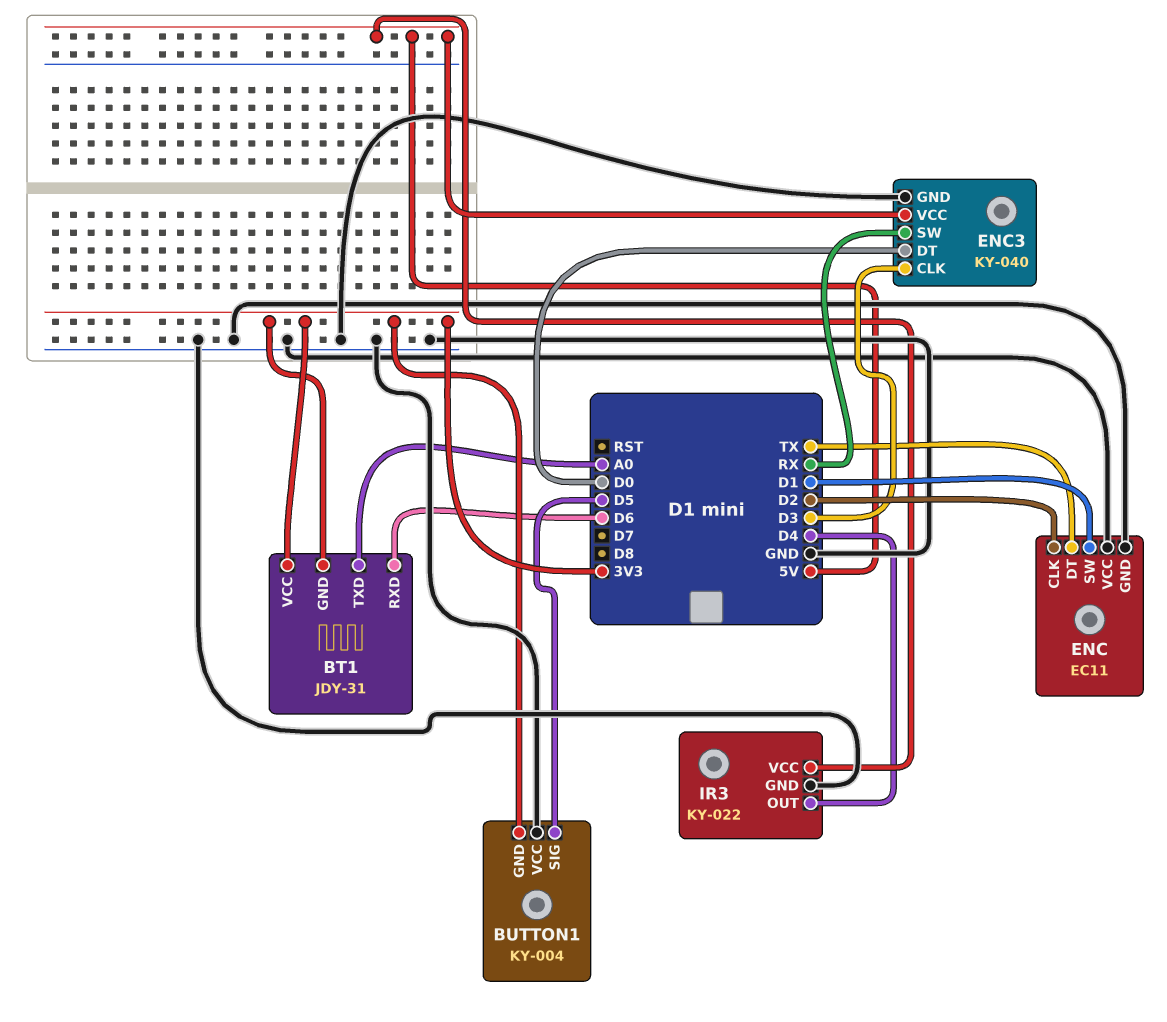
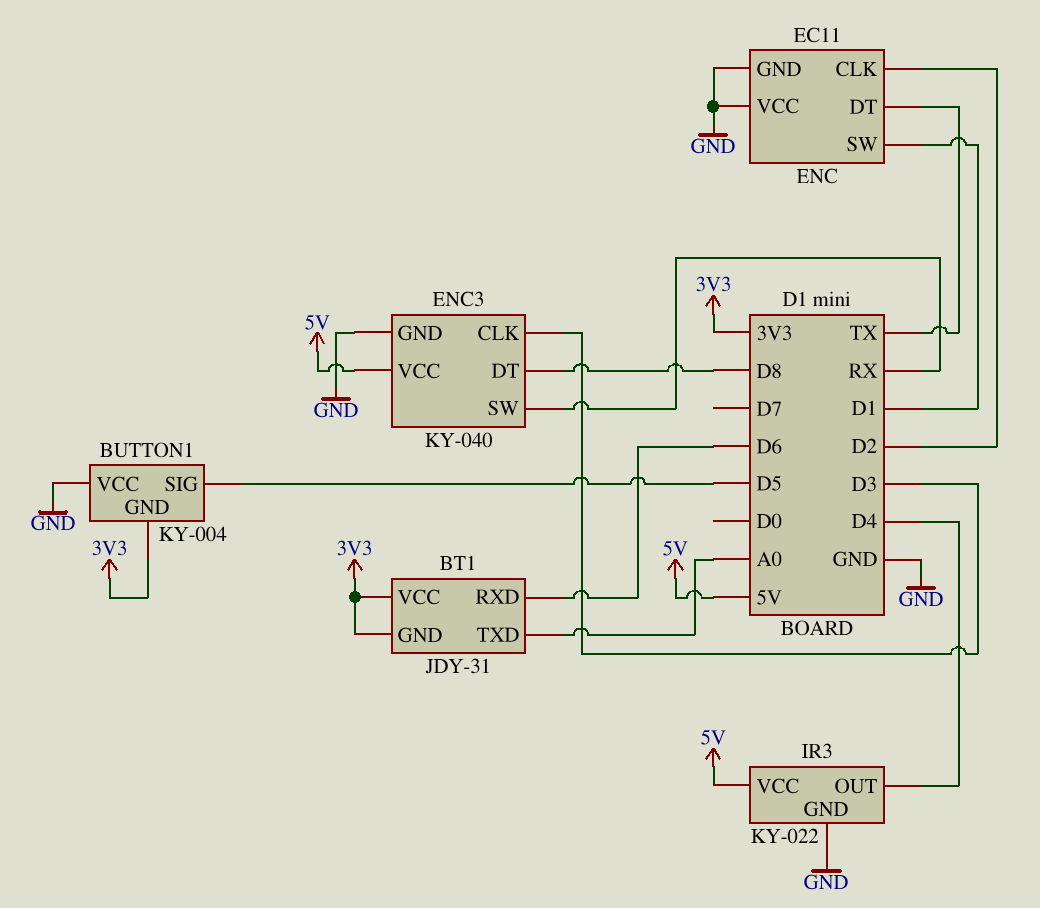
ENC3 pin DT: D0 -> D8

